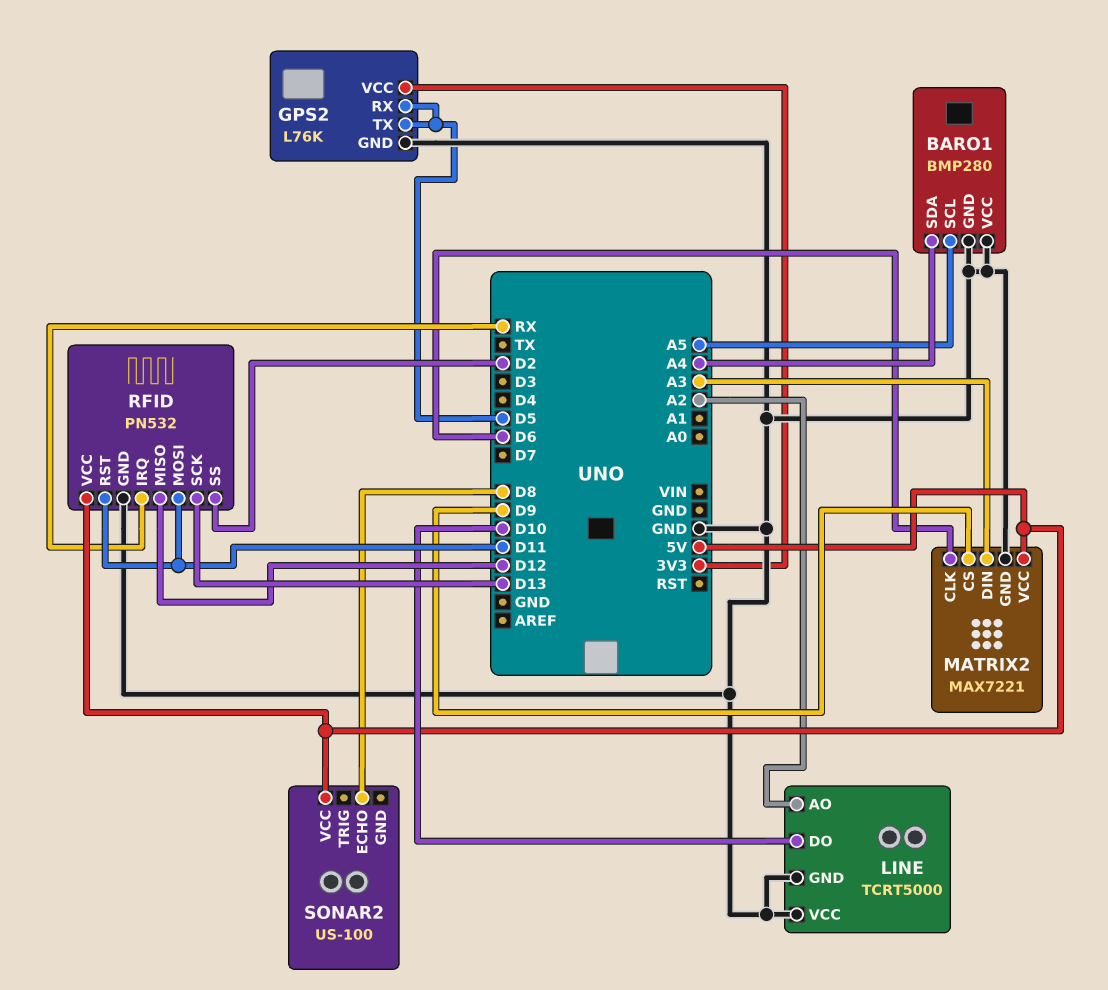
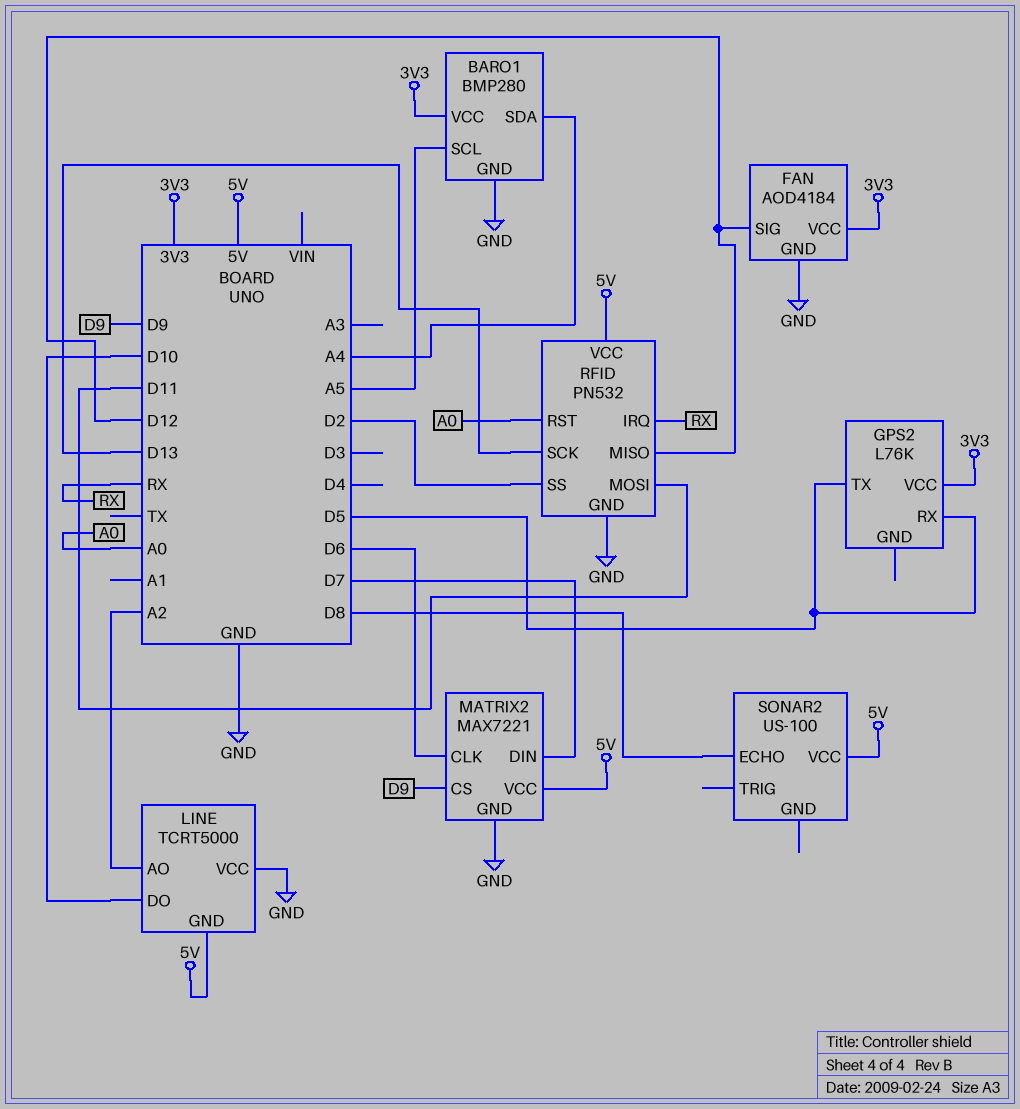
BARO1 pin VCC: GND -> 3V3
FAN: none -> AOD4184
FAN pin GND: none -> GND
FAN pin SIG: none -> D12
FAN pin VCC: none -> 3V3
GPS2 pin GND: GND -> none
LINE pin GND: GND -> 5V
MATRIX2 pin DIN: A3 -> D7
RFID pin RST: D11 -> A0

